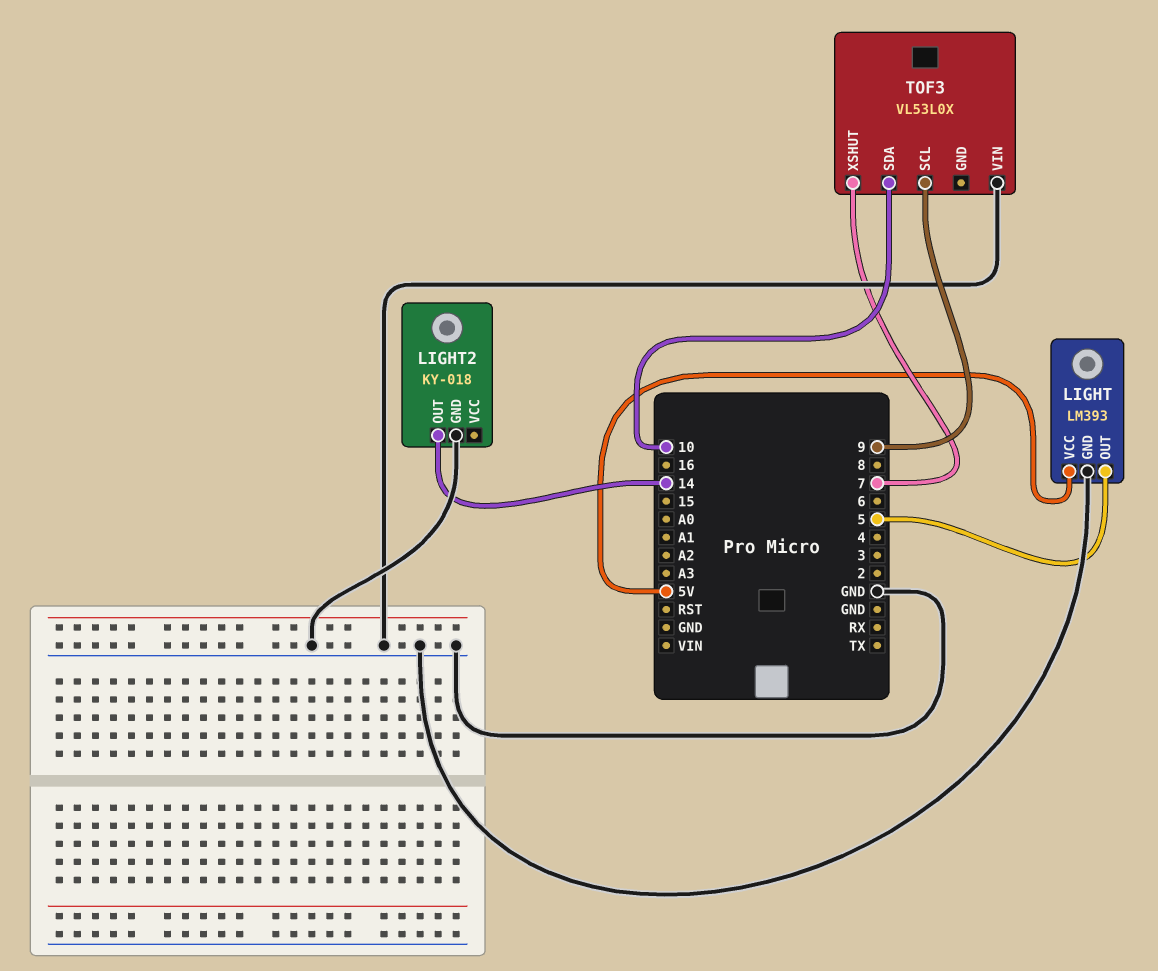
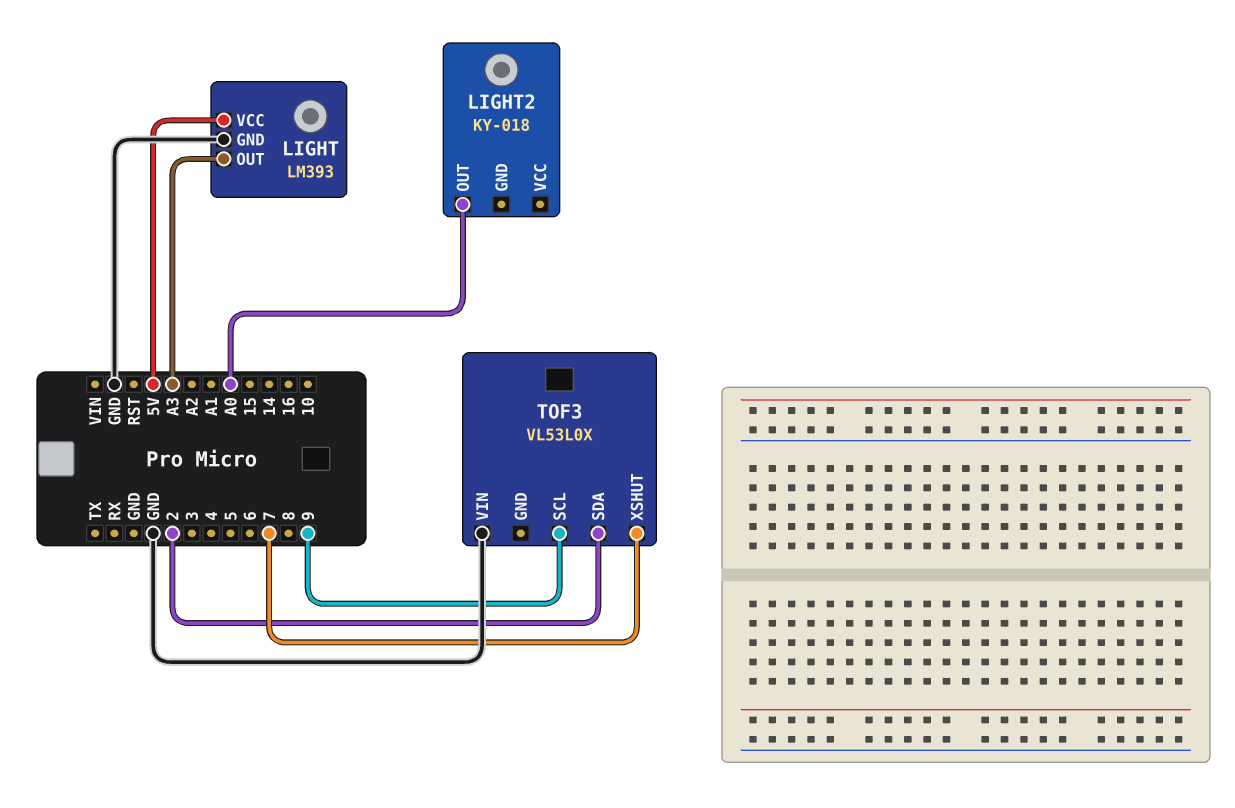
LIGHT pin OUT: 5 -> A3
LIGHT2 pin GND: GND -> none
LIGHT2 pin OUT: 14 -> A0
TOF3 pin SDA: 10 -> 2

